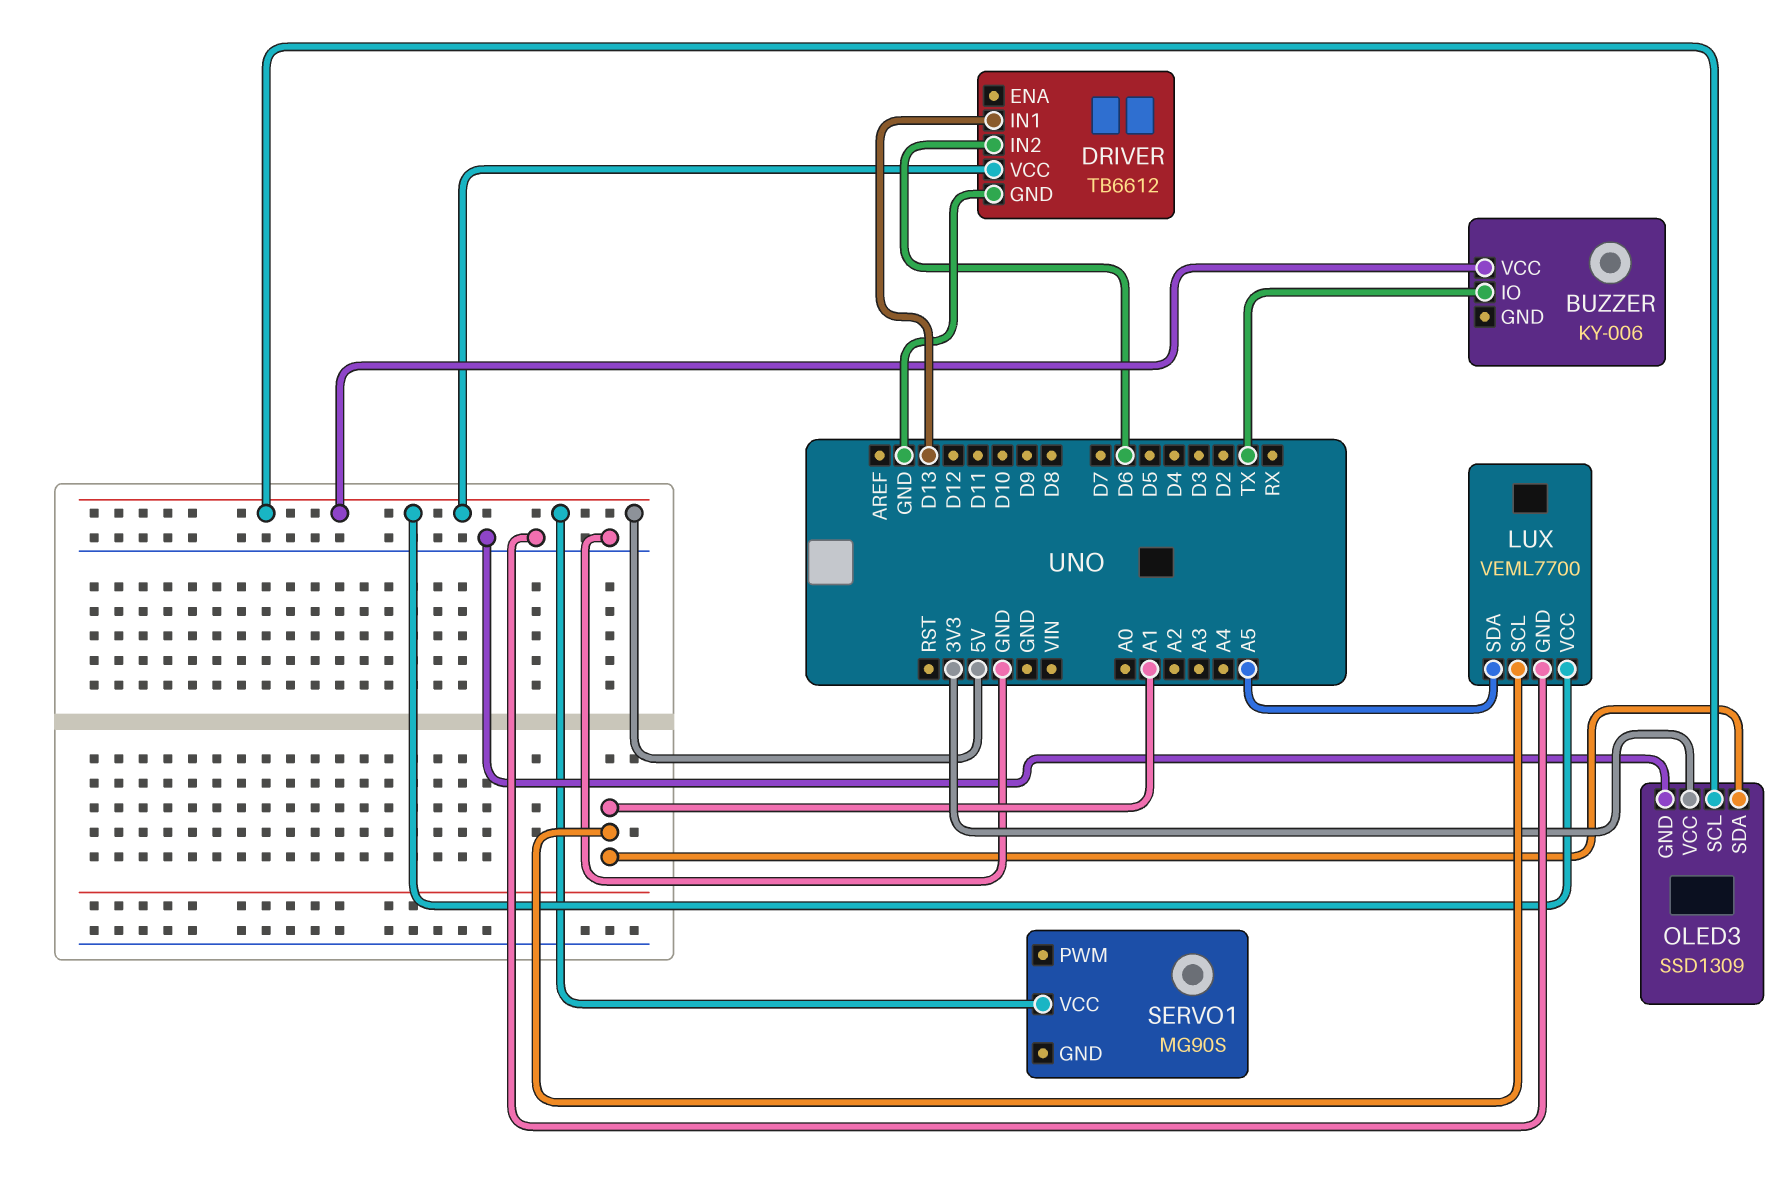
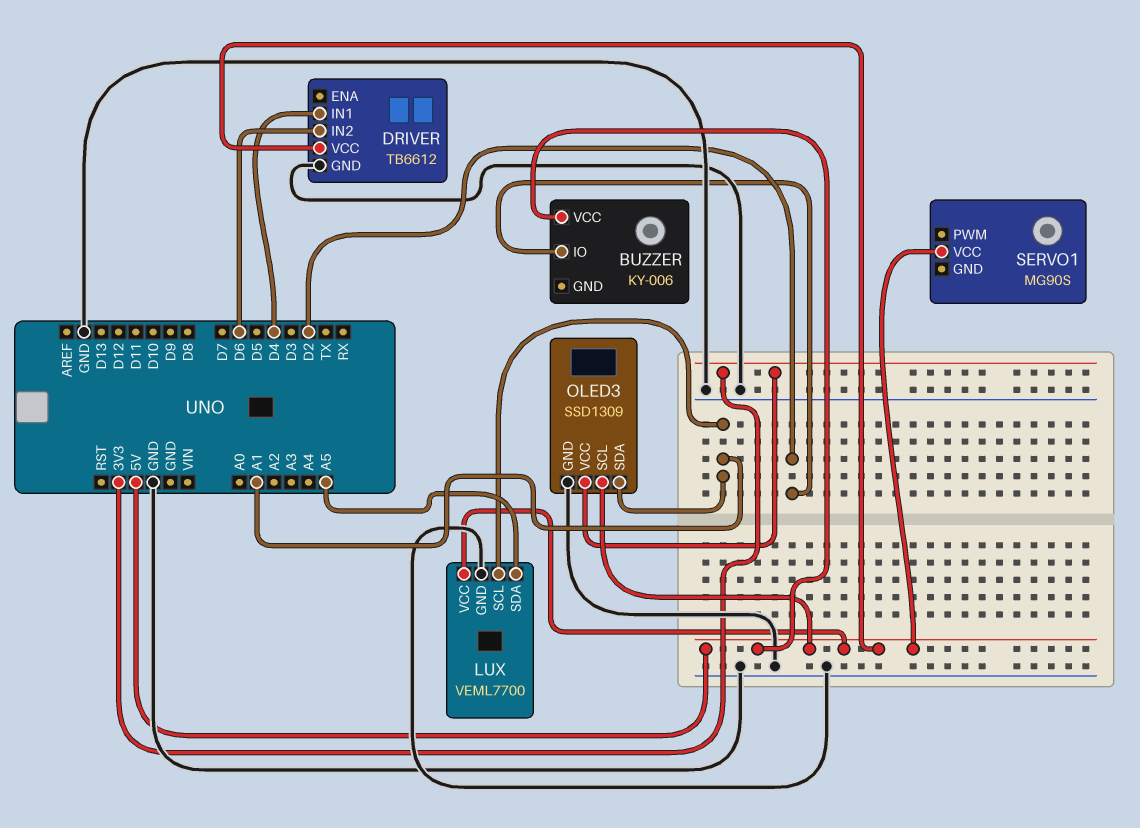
BUZZER pin IO: TX -> D2
DRIVER pin IN1: D13 -> D4

